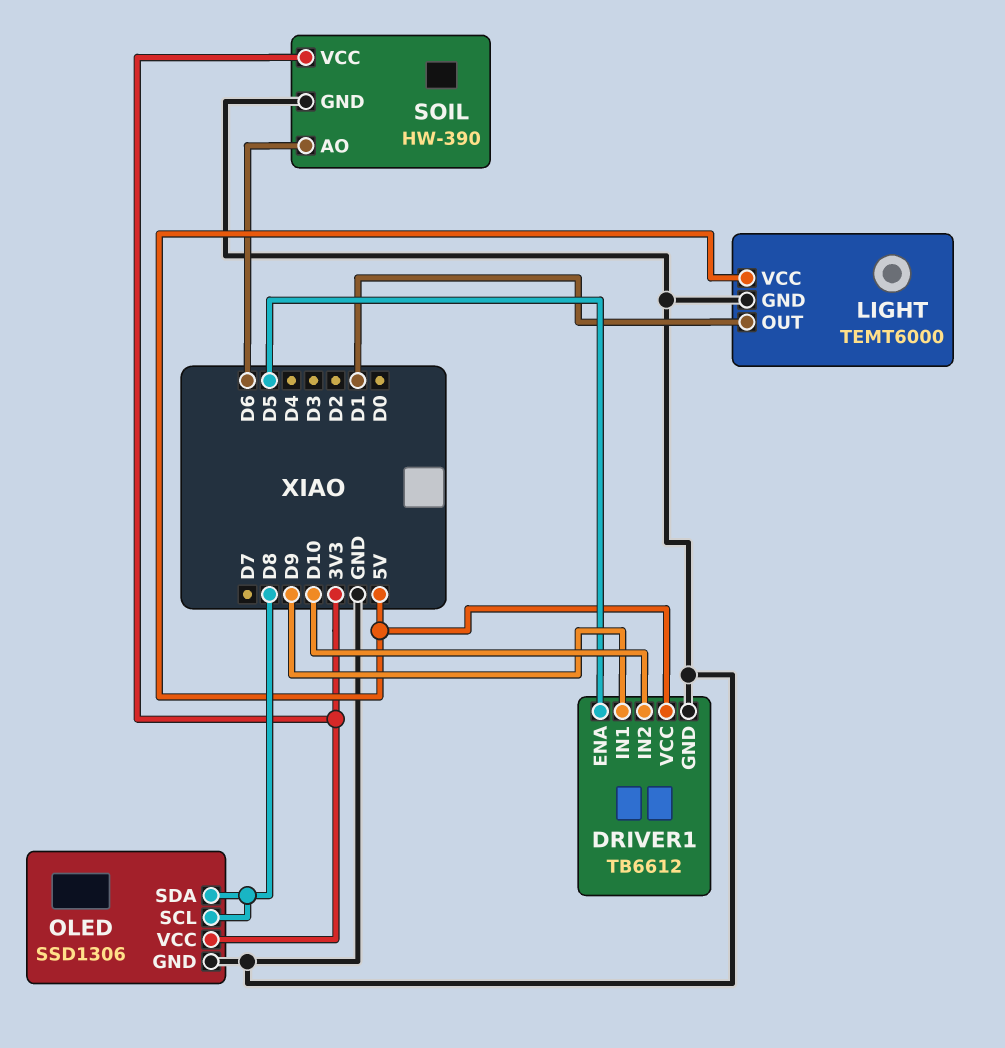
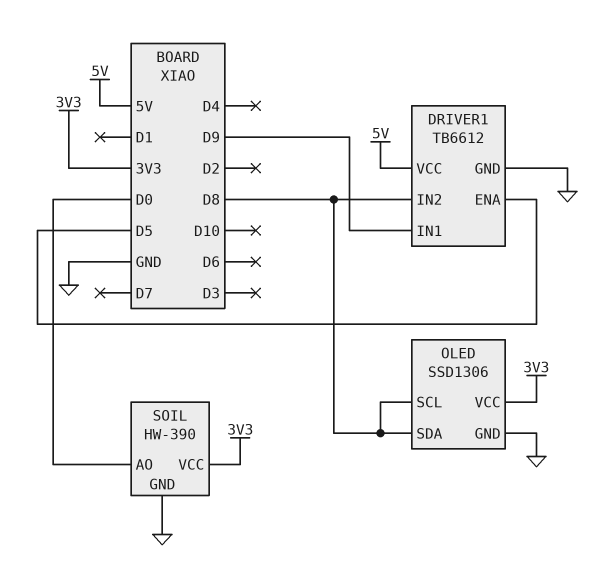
DRIVER1 pin IN2: D10 -> D8
LIGHT: TEMT6000 -> none
LIGHT pin GND: GND -> none
LIGHT pin OUT: D1 -> none
LIGHT pin VCC: 5V -> none
SOIL pin AO: D6 -> D0

